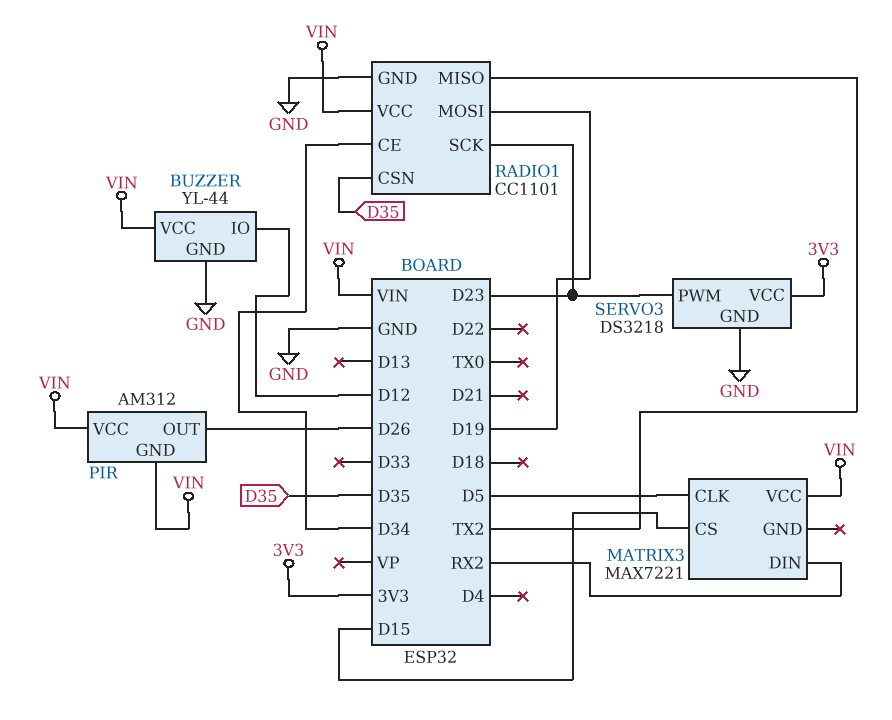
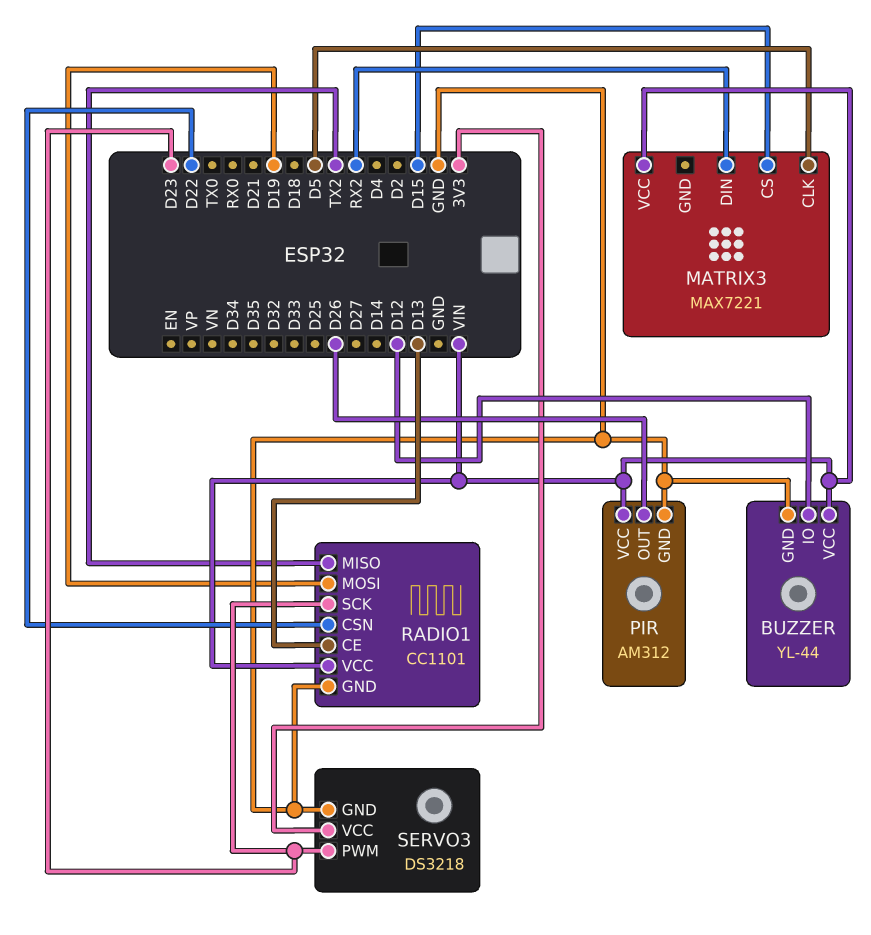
PIR pin GND: VIN -> GND
RADIO1 pin CE: D34 -> D13
RADIO1 pin CSN: D35 -> D22

